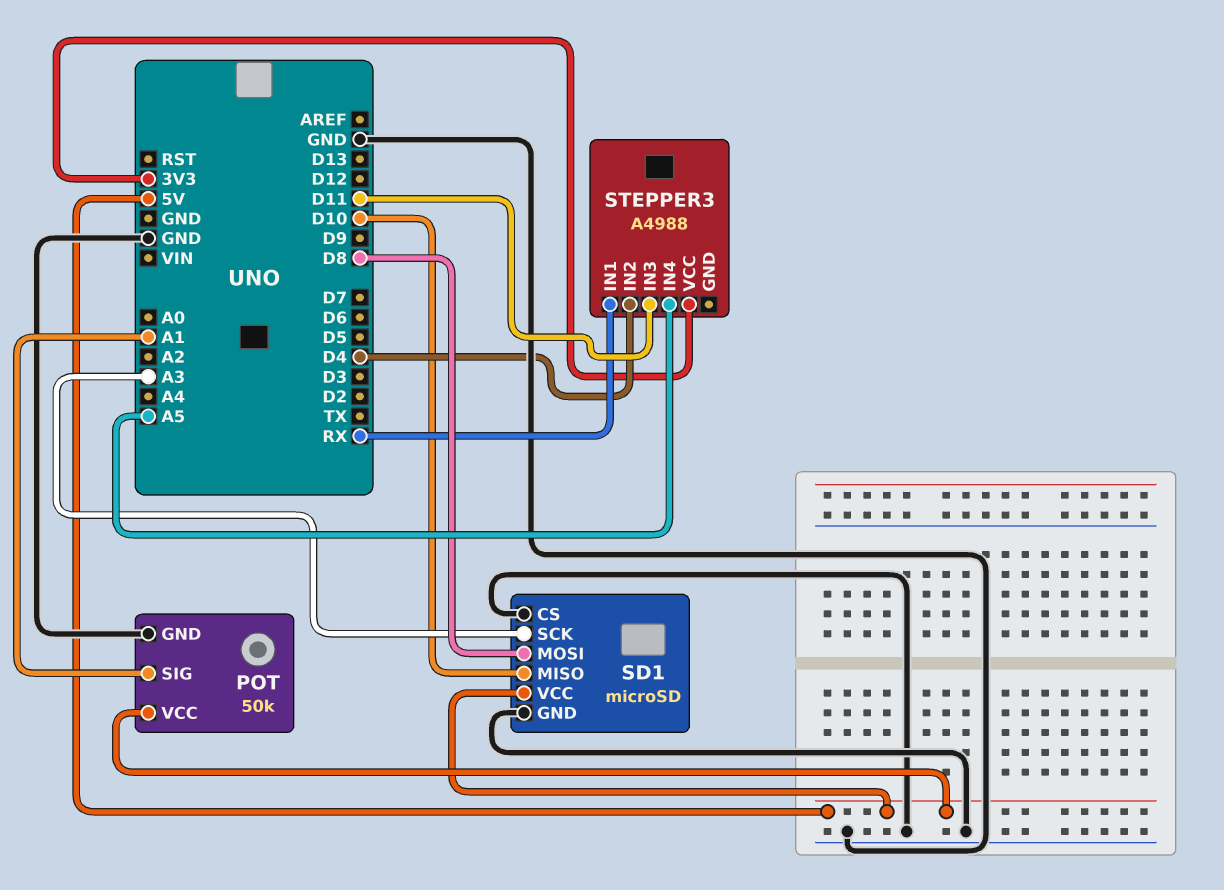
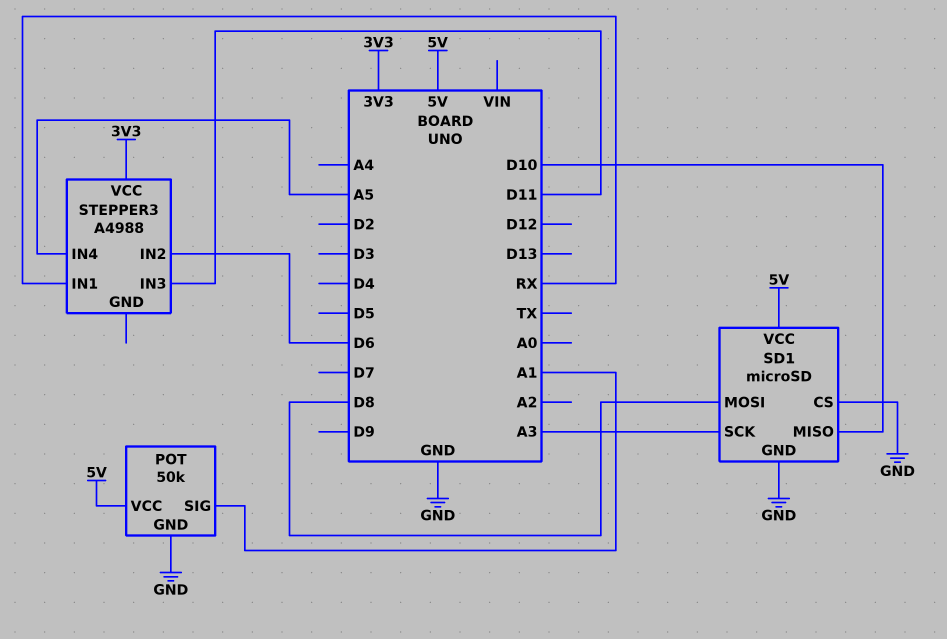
STEPPER3 pin IN2: D4 -> D6

